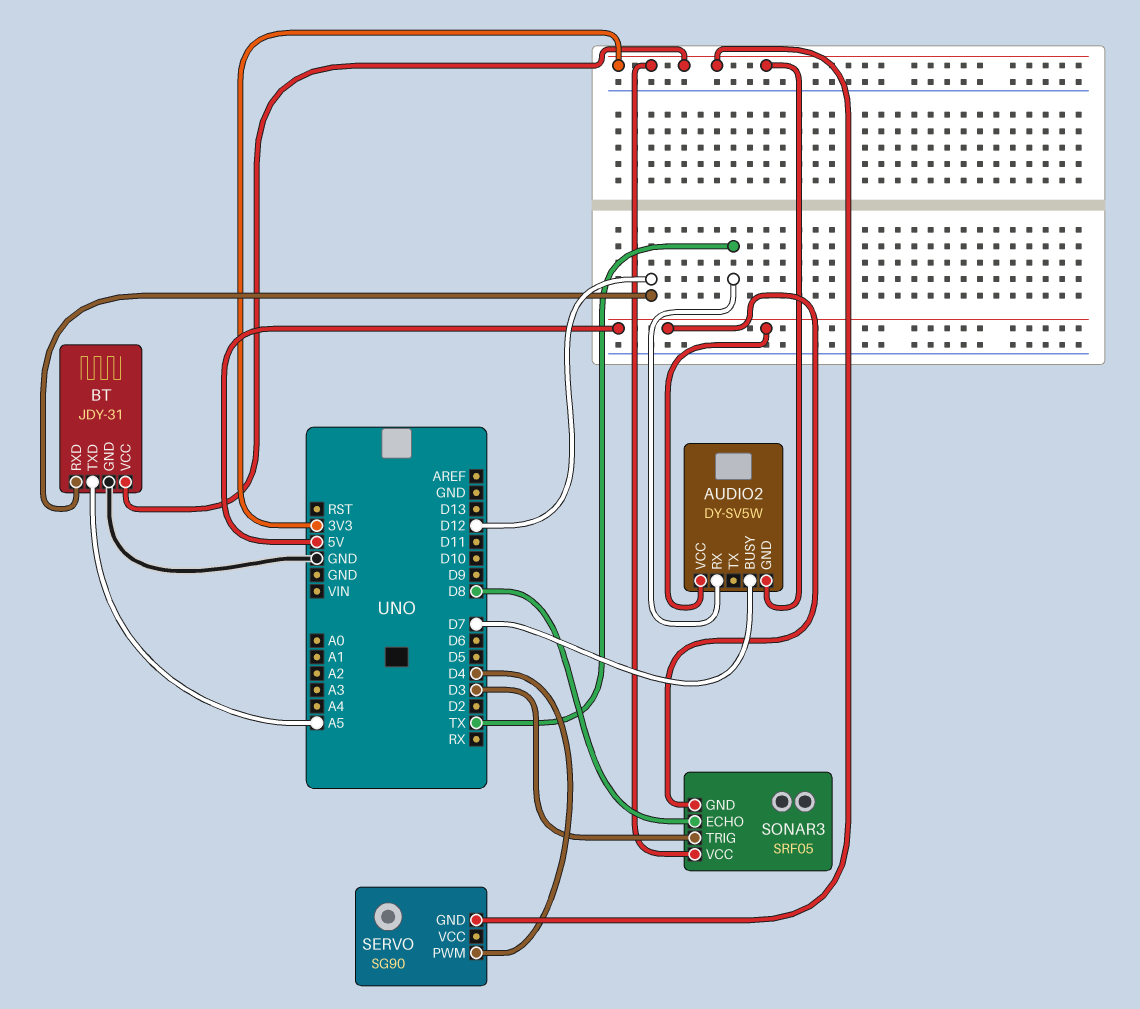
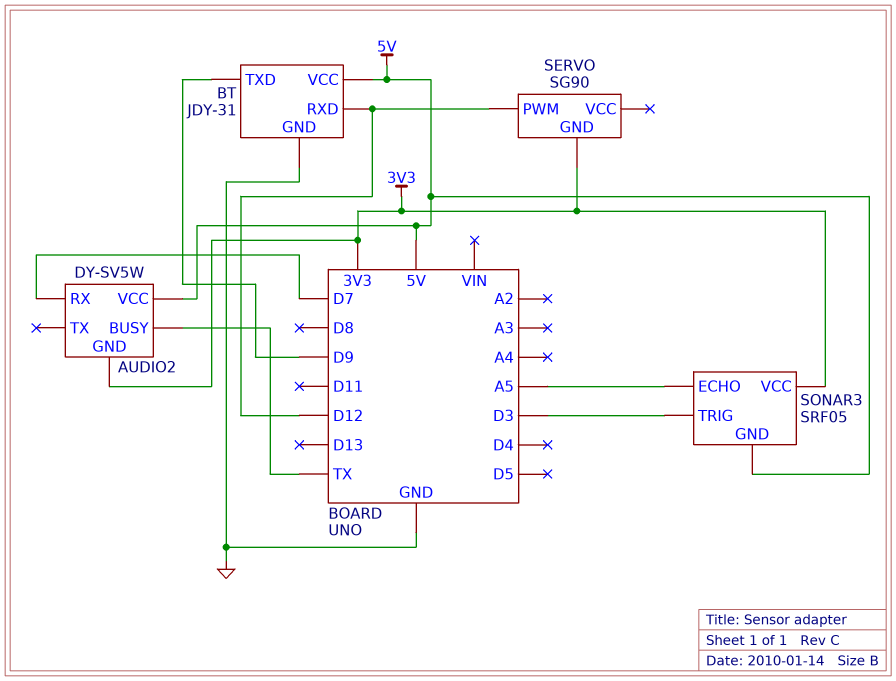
AUDIO2 pin BUSY: D7 -> TX
AUDIO2 pin RX: TX -> D7
BT pin TXD: A5 -> D9
BT pin VCC: 3V3 -> 5V
SERVO pin PWM: D4 -> D12
SONAR3 pin ECHO: D8 -> A5

